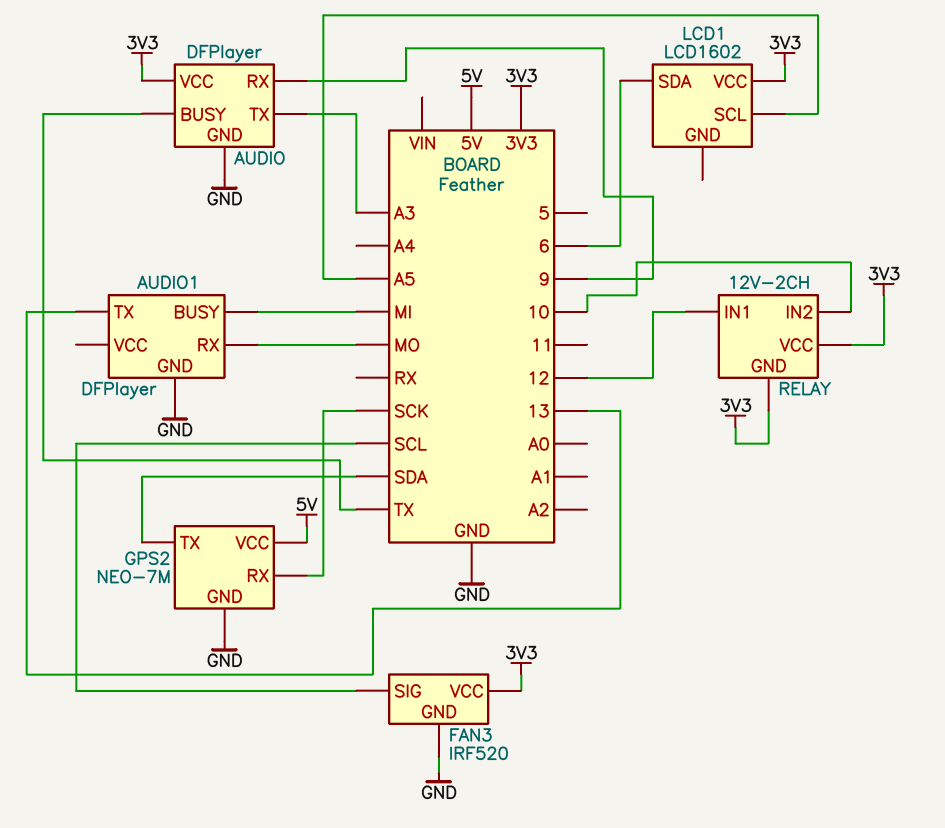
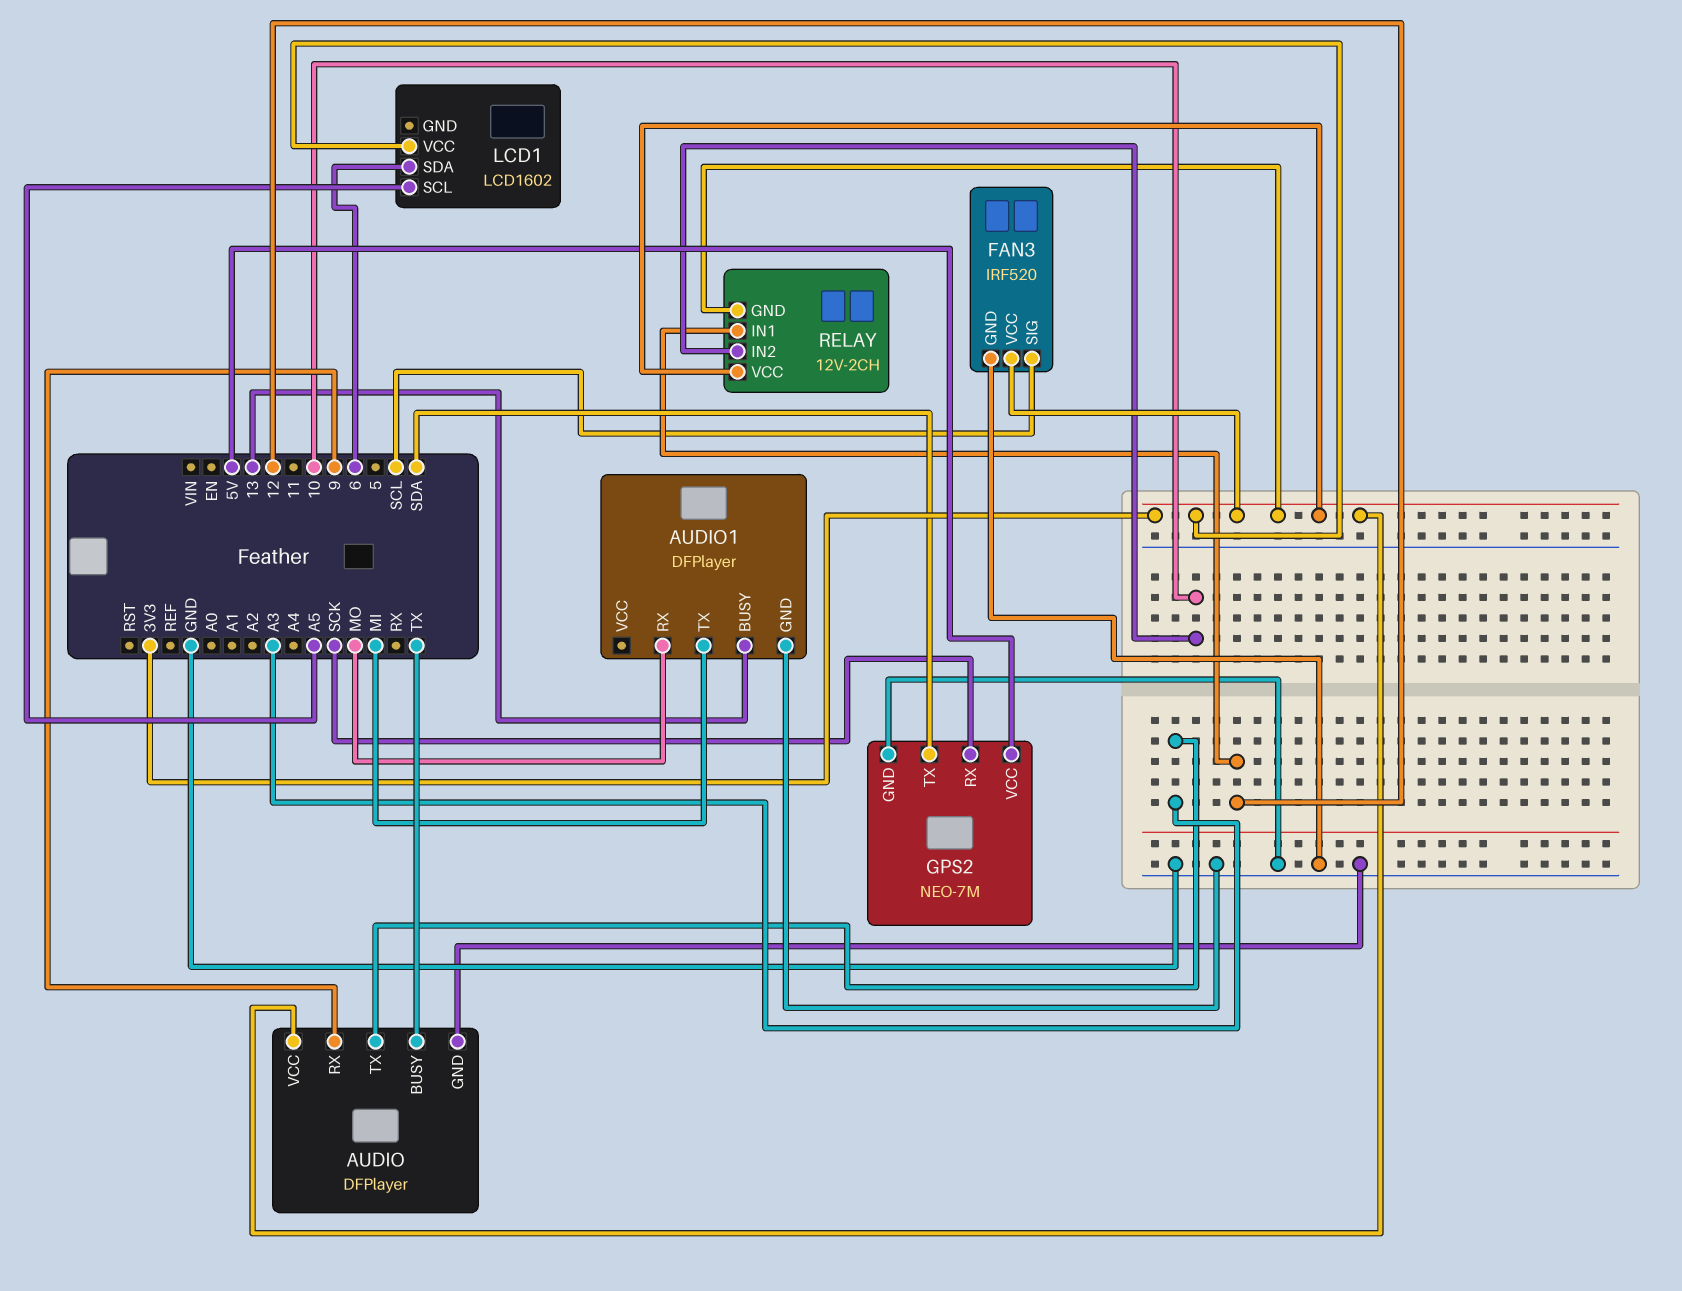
AUDIO1 pin BUSY: MI -> 13
AUDIO1 pin TX: 13 -> MI

